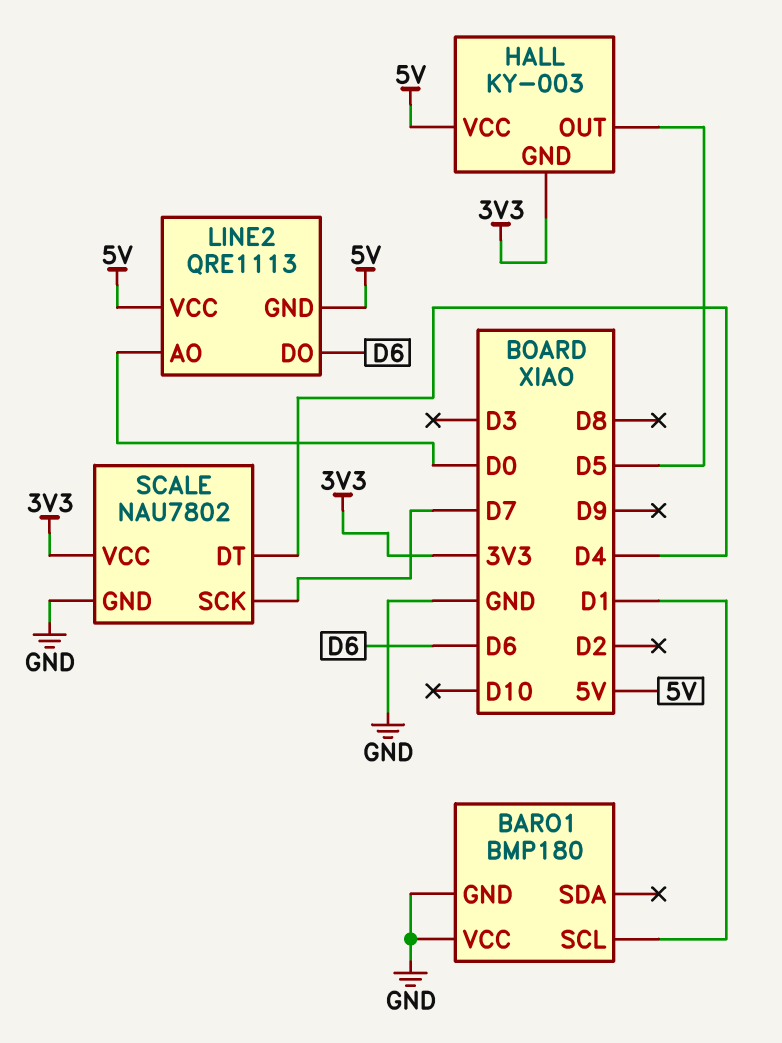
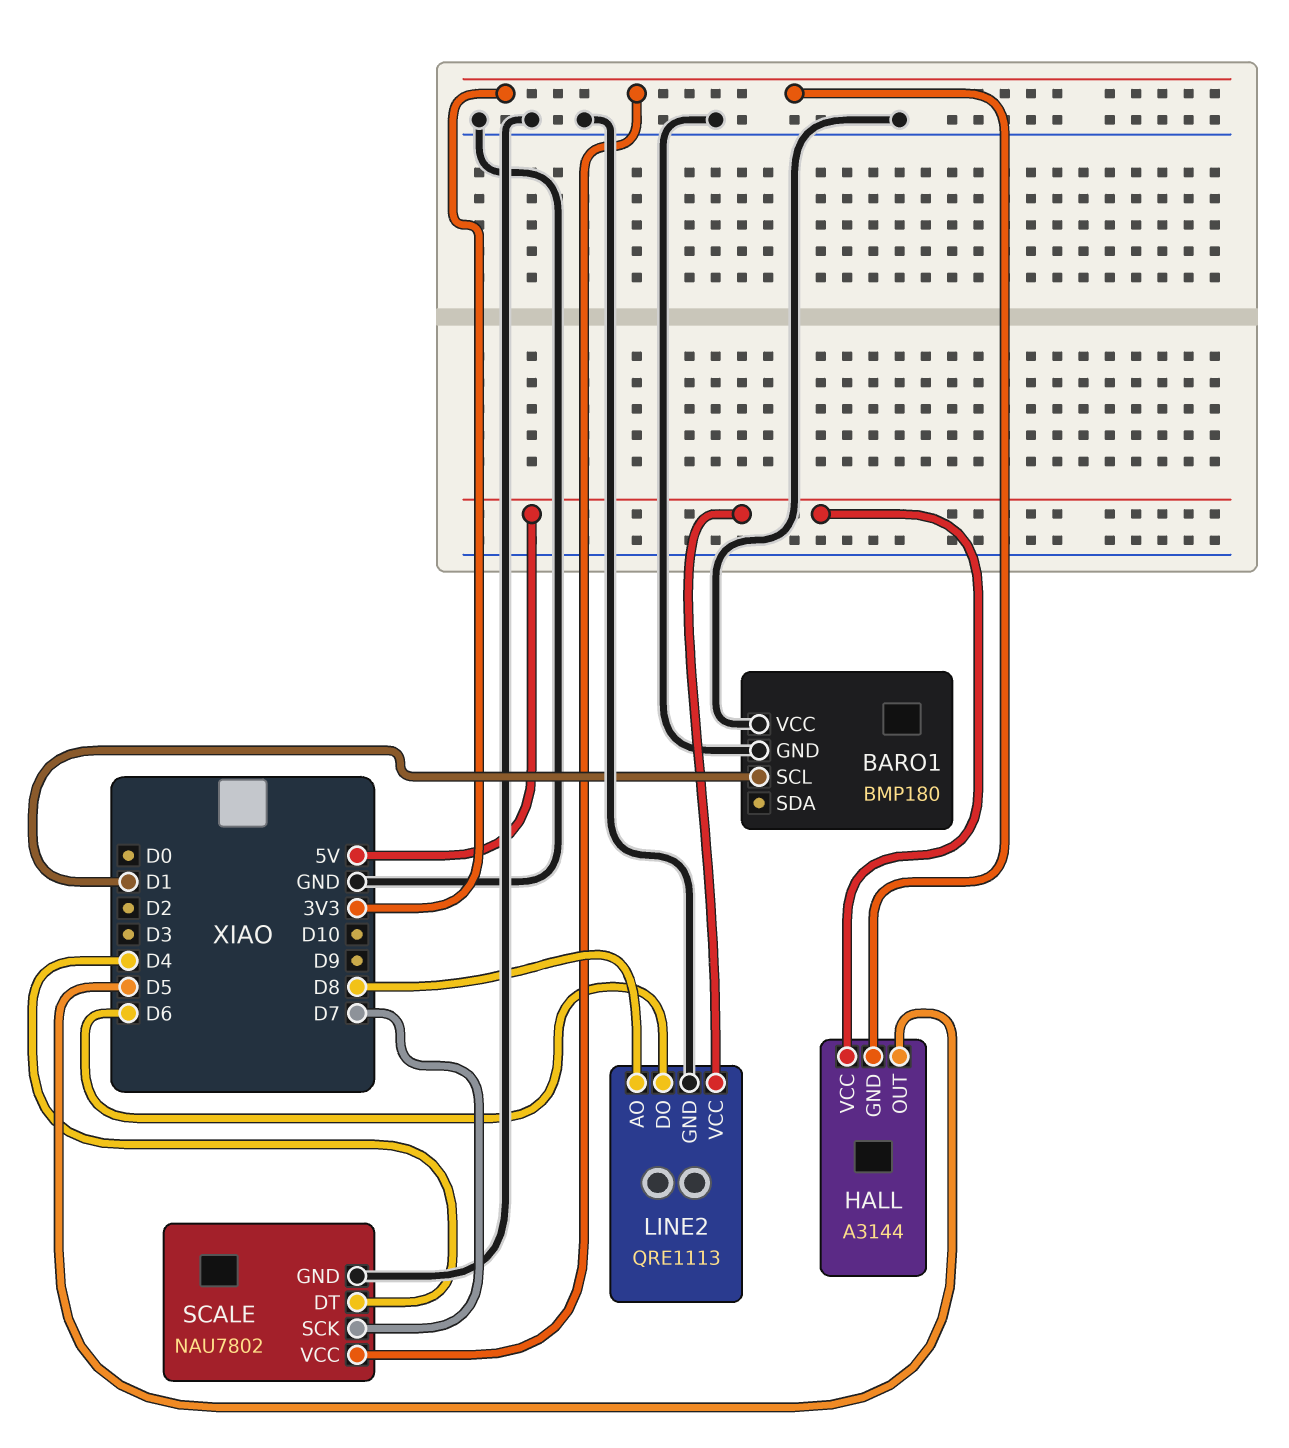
HALL: KY-003 -> A3144
LINE2 pin AO: D0 -> D8
LINE2 pin GND: 5V -> GND

